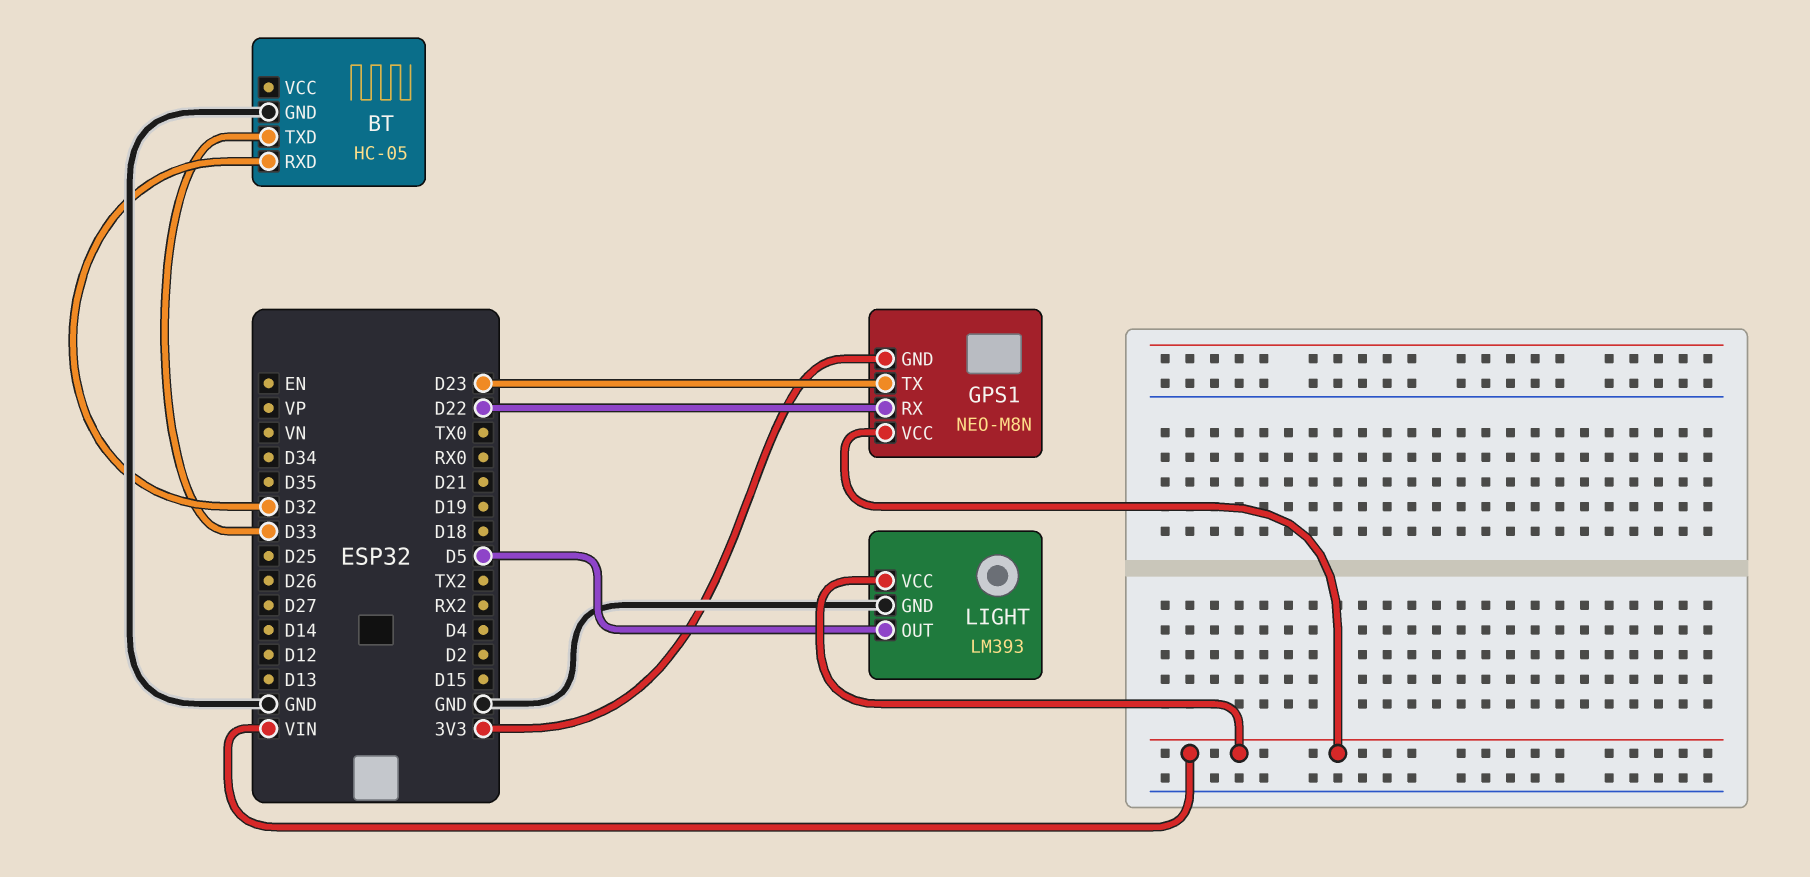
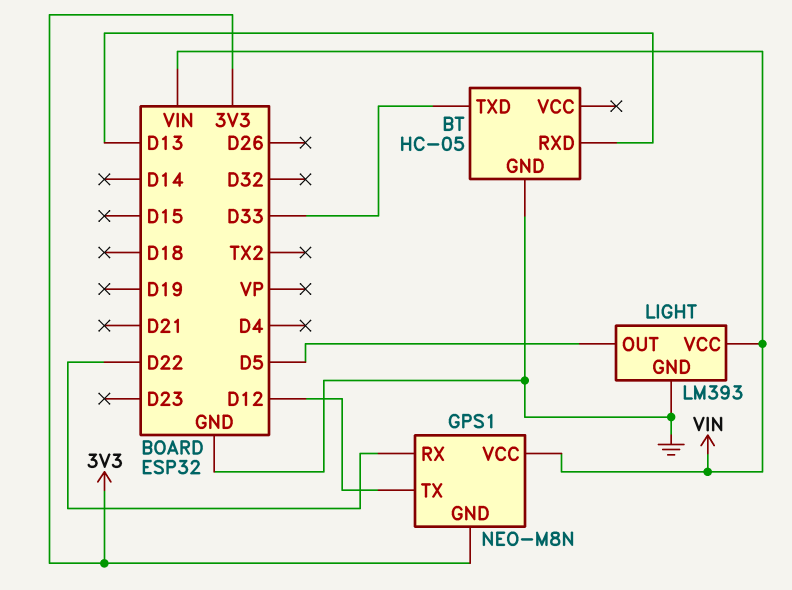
BT pin RXD: D32 -> D13
GPS1 pin TX: D23 -> D12

